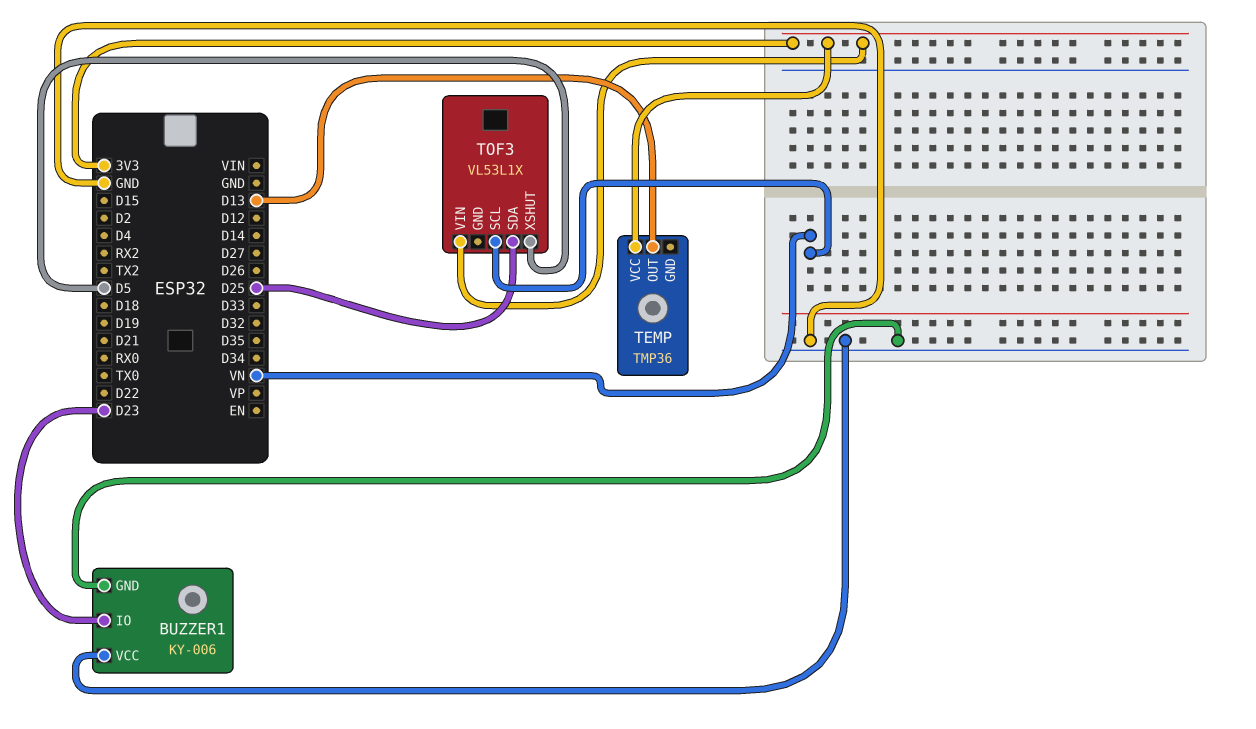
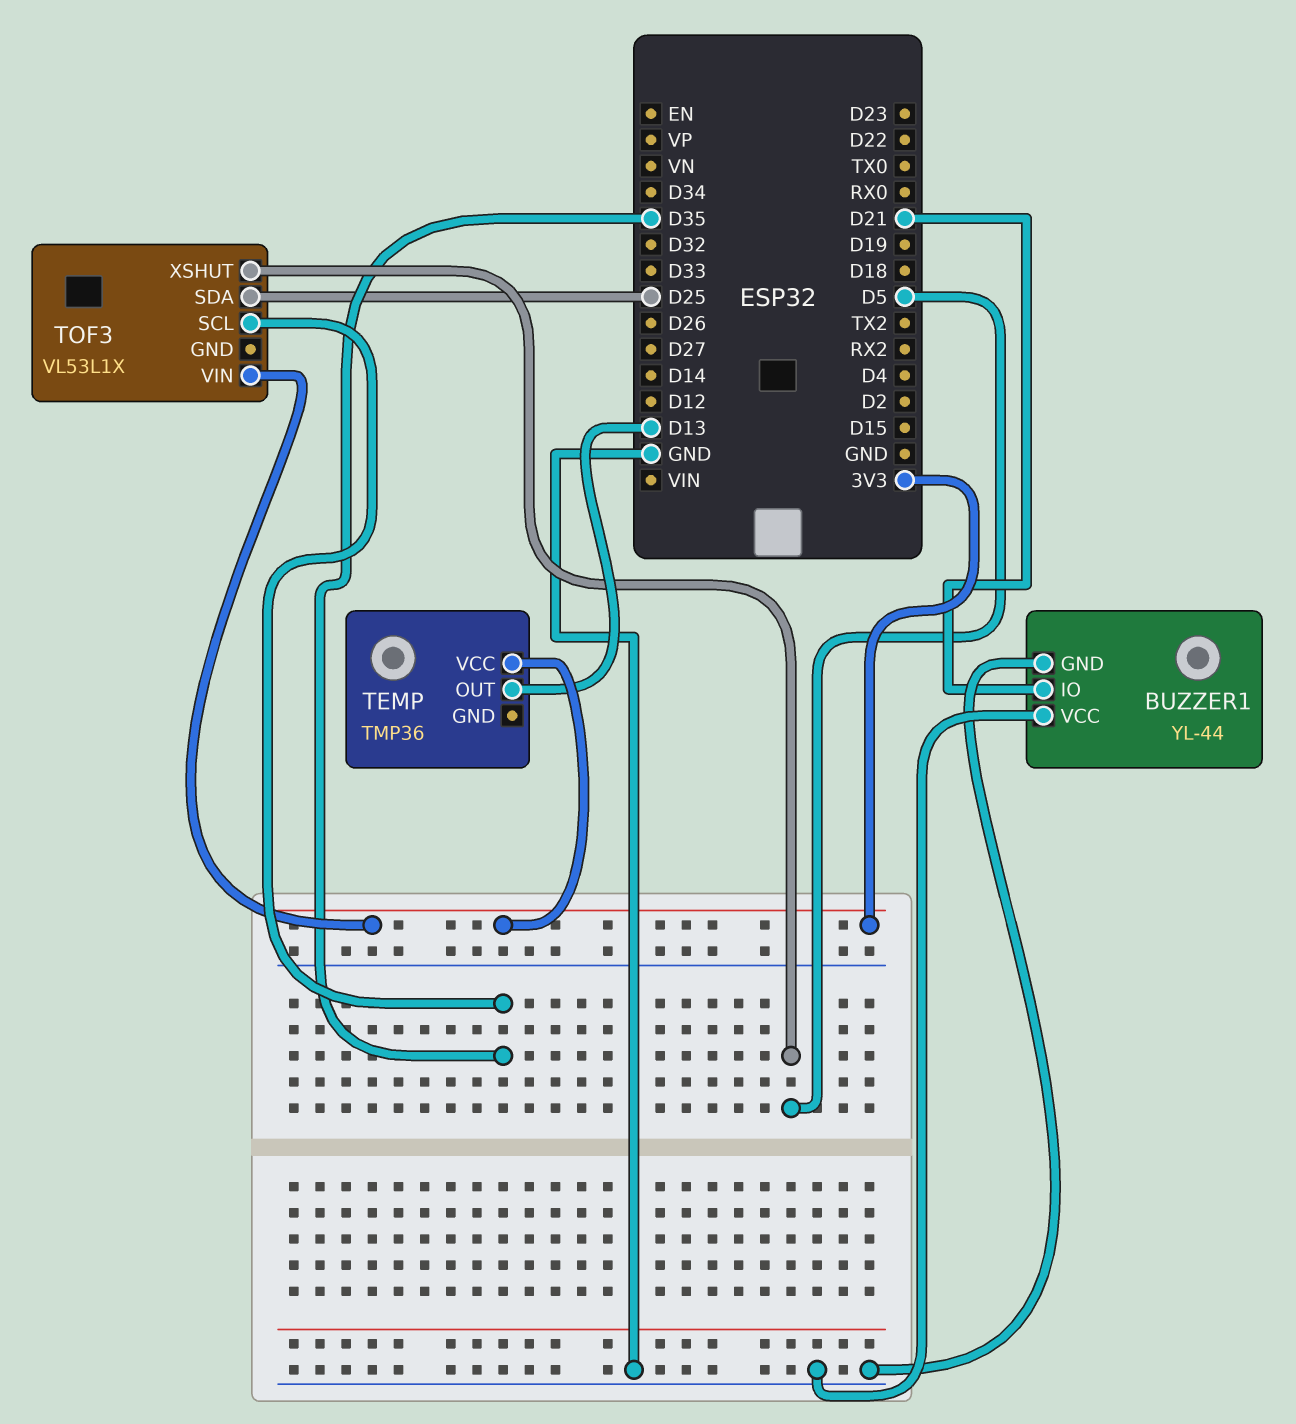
BUZZER1: KY-006 -> YL-44
BUZZER1 pin IO: D23 -> D21
TOF3 pin SCL: VN -> D35

